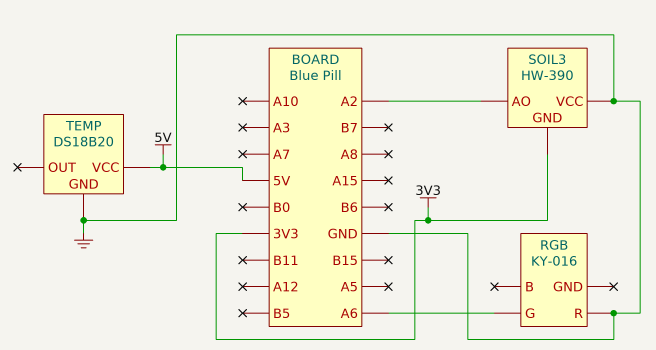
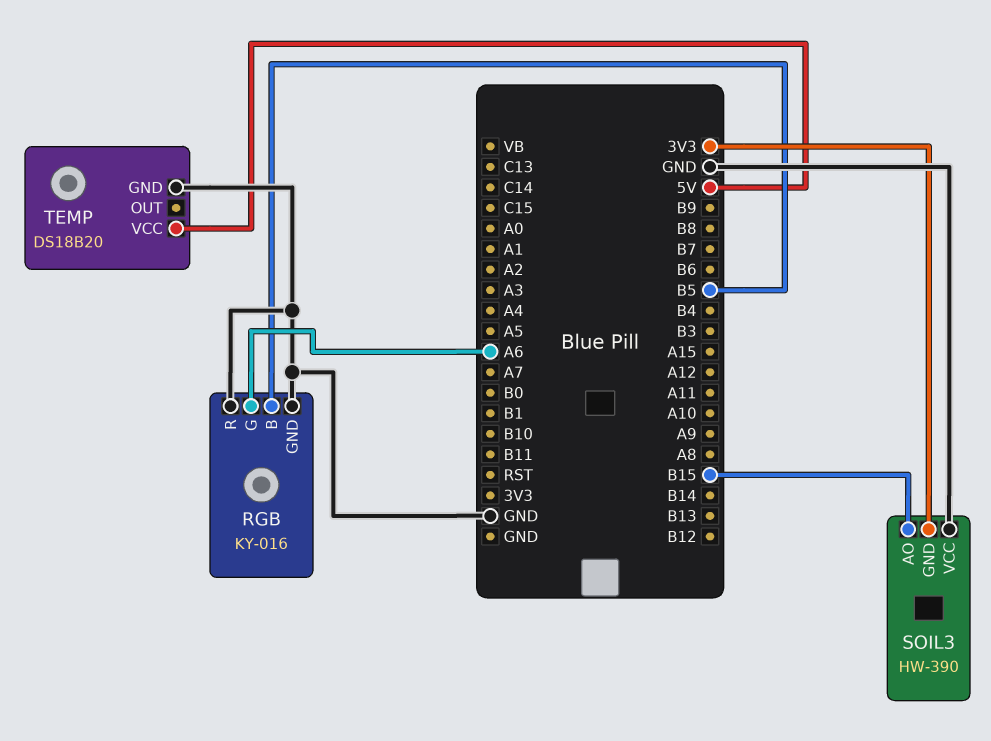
RGB pin B: none -> B5
RGB pin GND: none -> GND
SOIL3 pin AO: A2 -> B15

